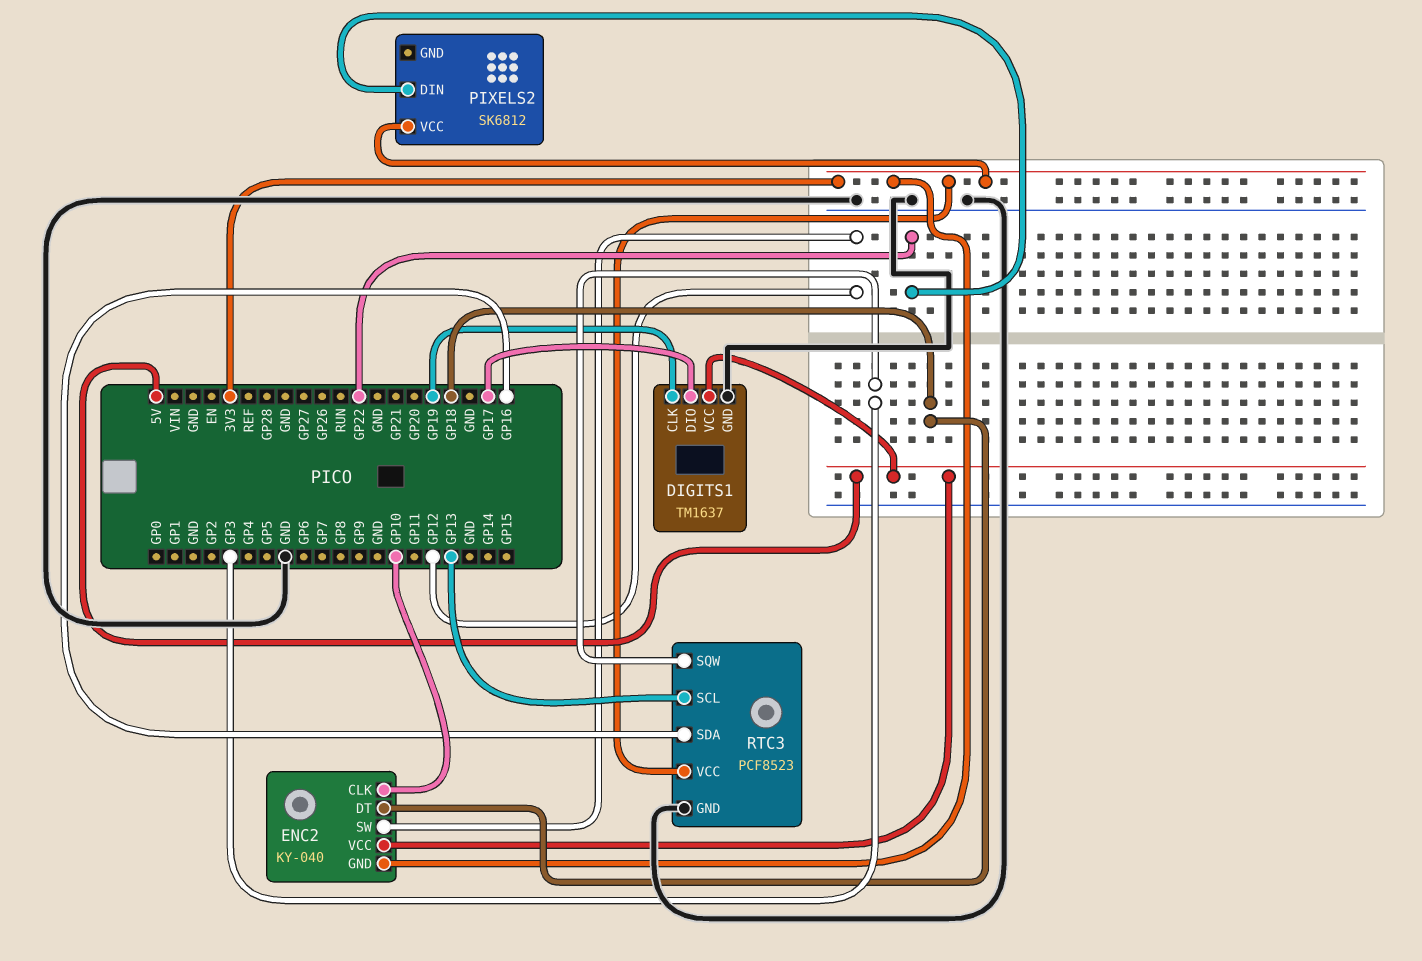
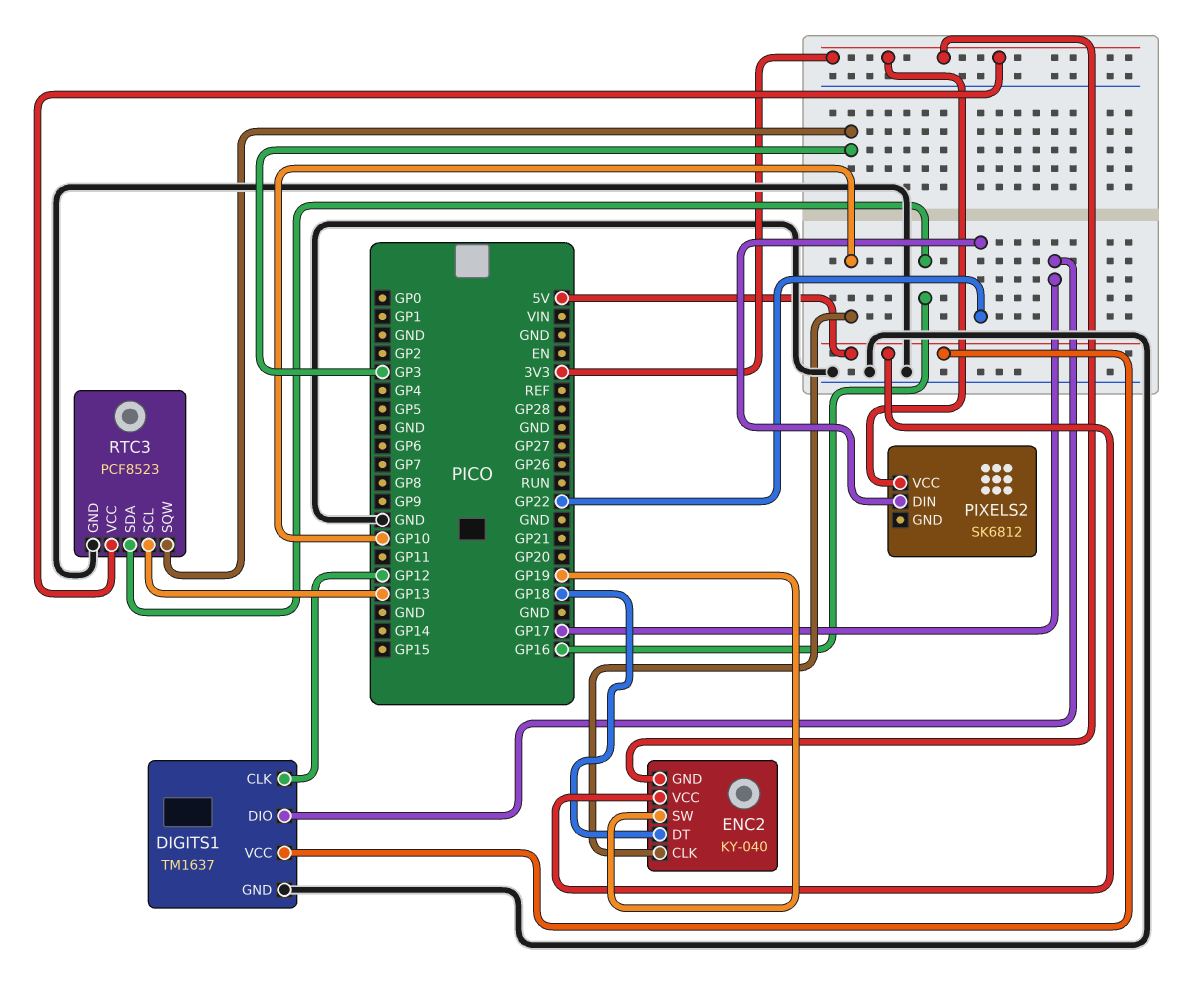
DIGITS1 pin CLK: GP19 -> GP12
ENC2 pin SW: GP12 -> GP19

